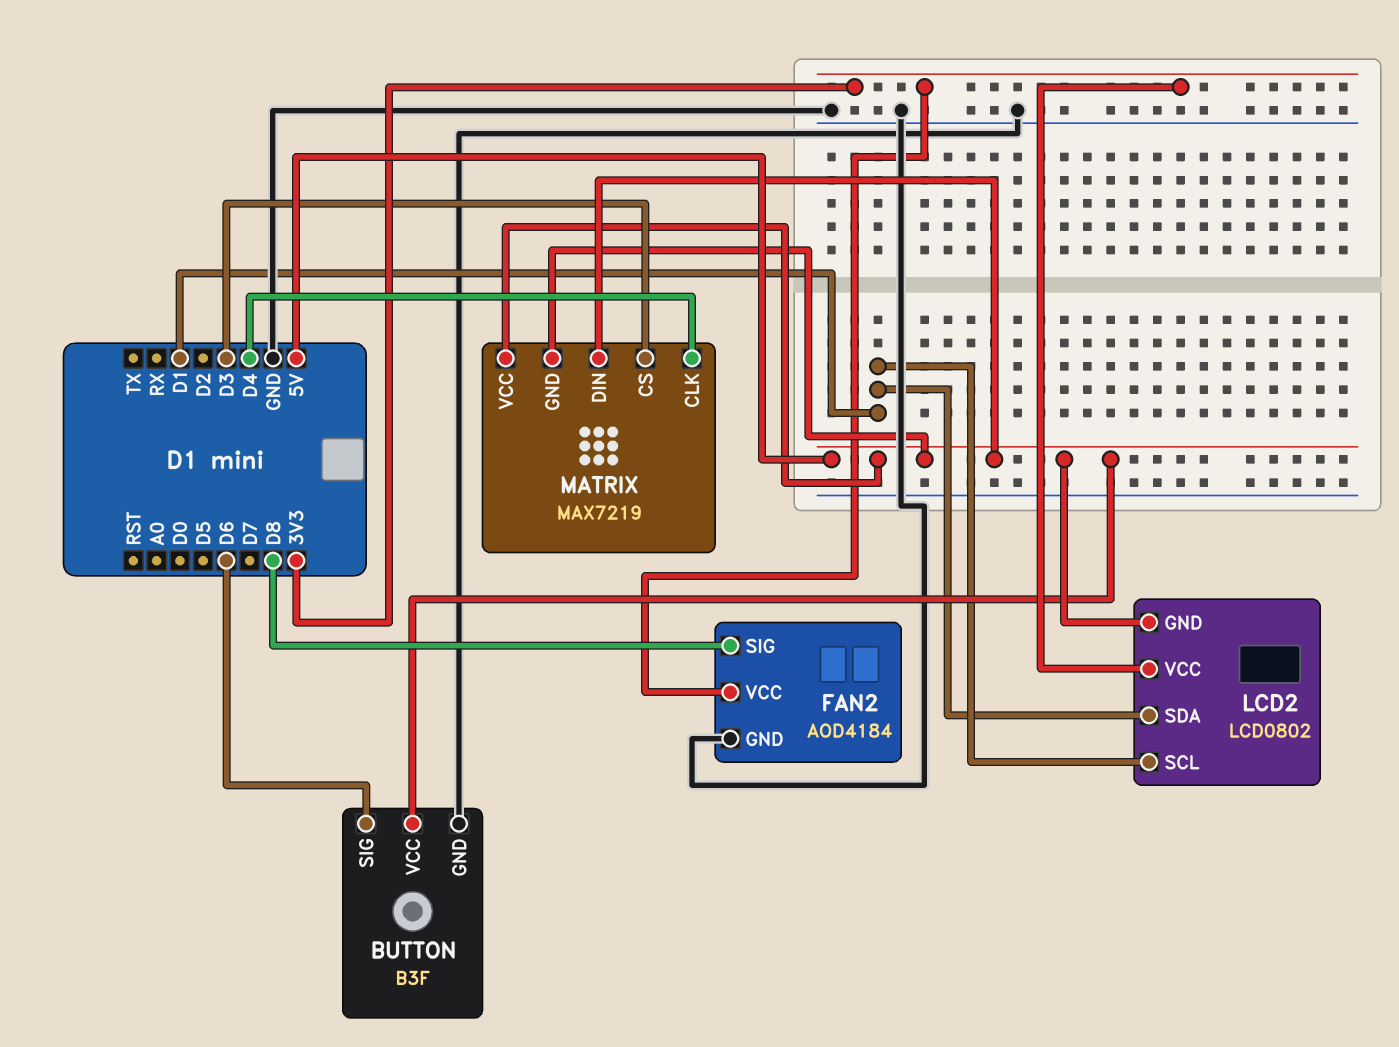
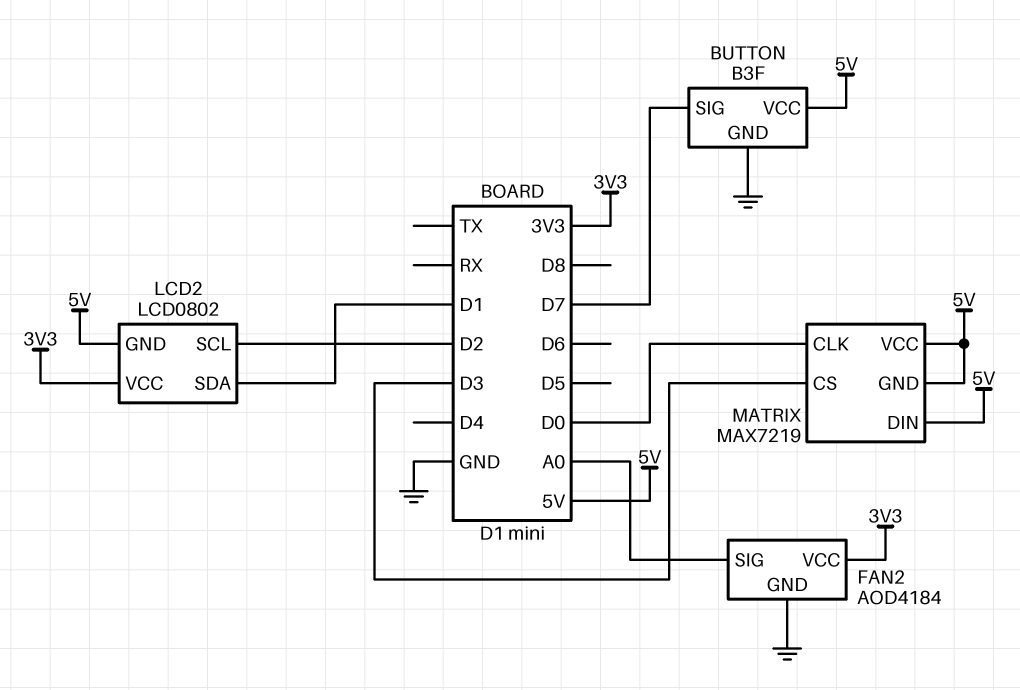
BUTTON pin SIG: D6 -> D7
FAN2 pin SIG: D8 -> A0
LCD2 pin SCL: D1 -> D2
MATRIX pin CLK: D4 -> D0

